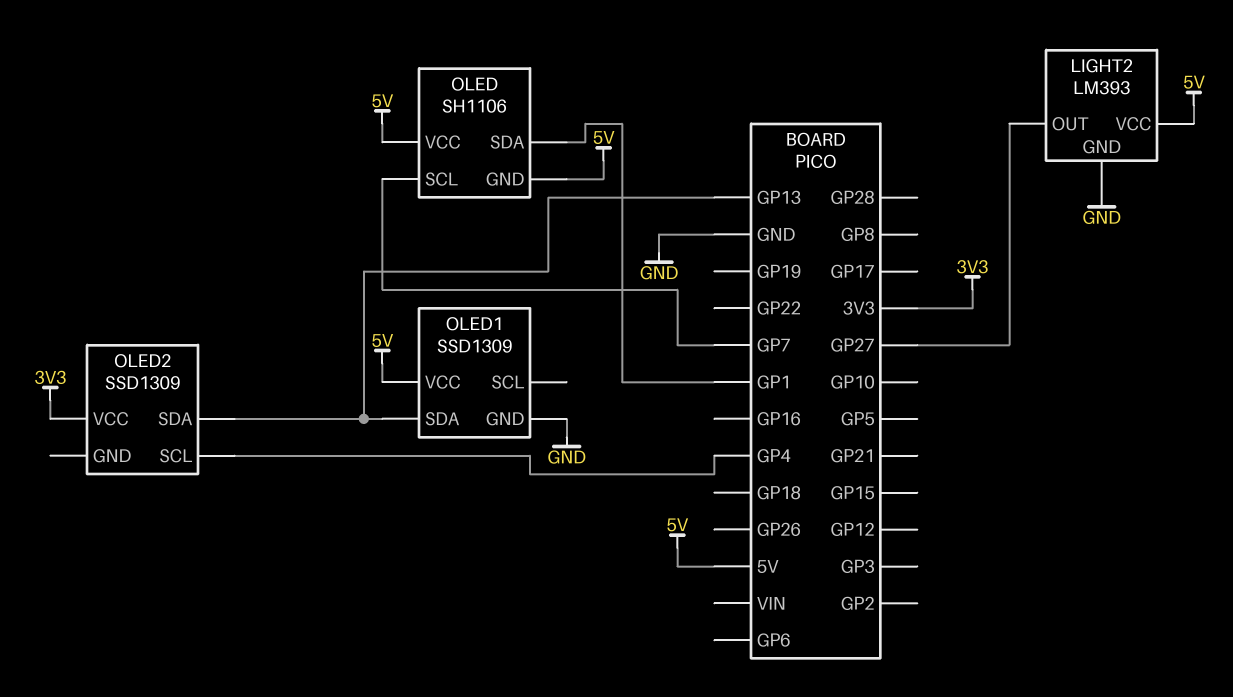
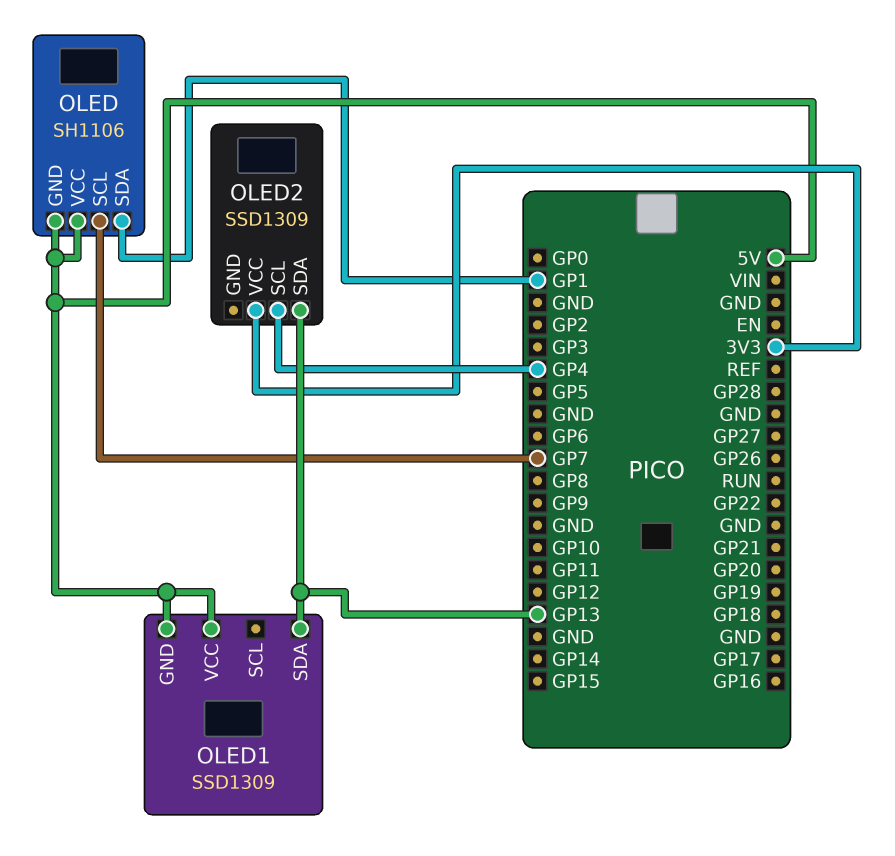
LIGHT2: LM393 -> none
LIGHT2 pin GND: GND -> none
LIGHT2 pin OUT: GP27 -> none
LIGHT2 pin VCC: 5V -> none
OLED1 pin GND: GND -> 5V

